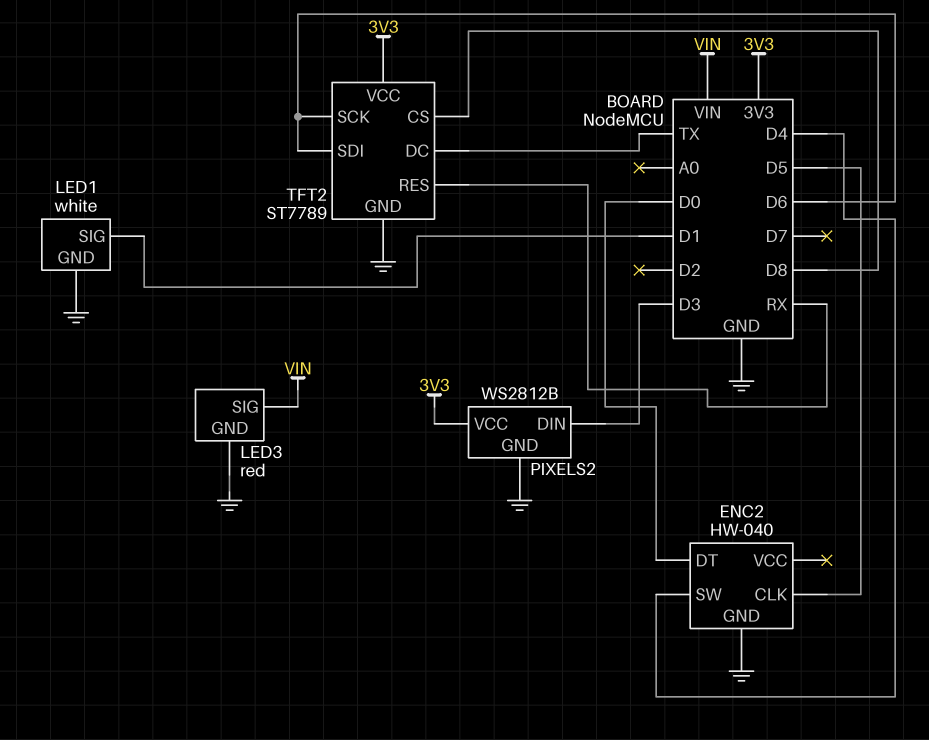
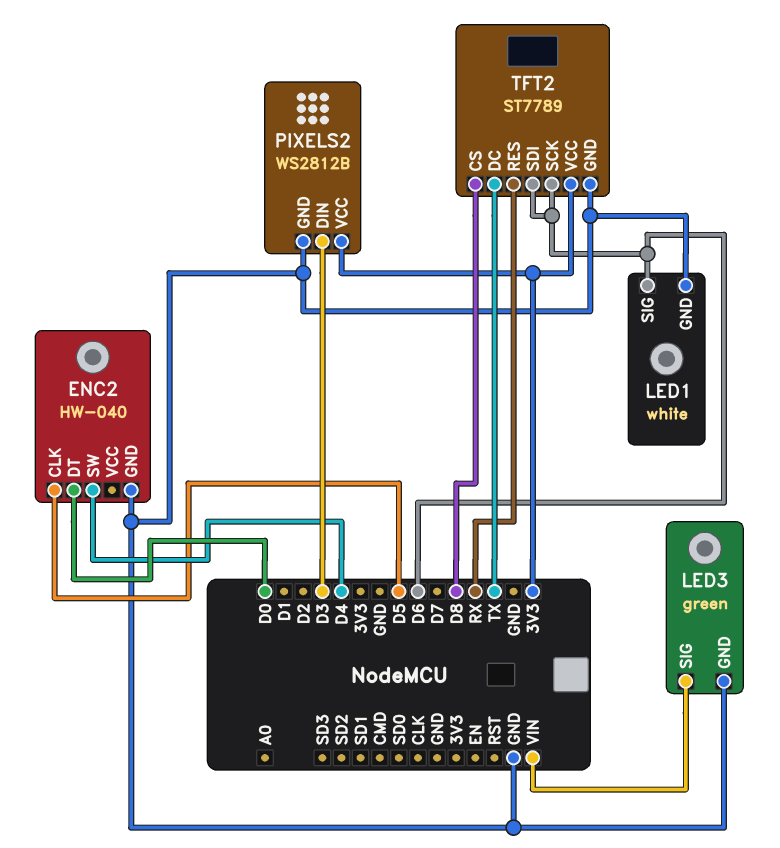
LED1 pin SIG: D1 -> D6
LED3: red -> green

